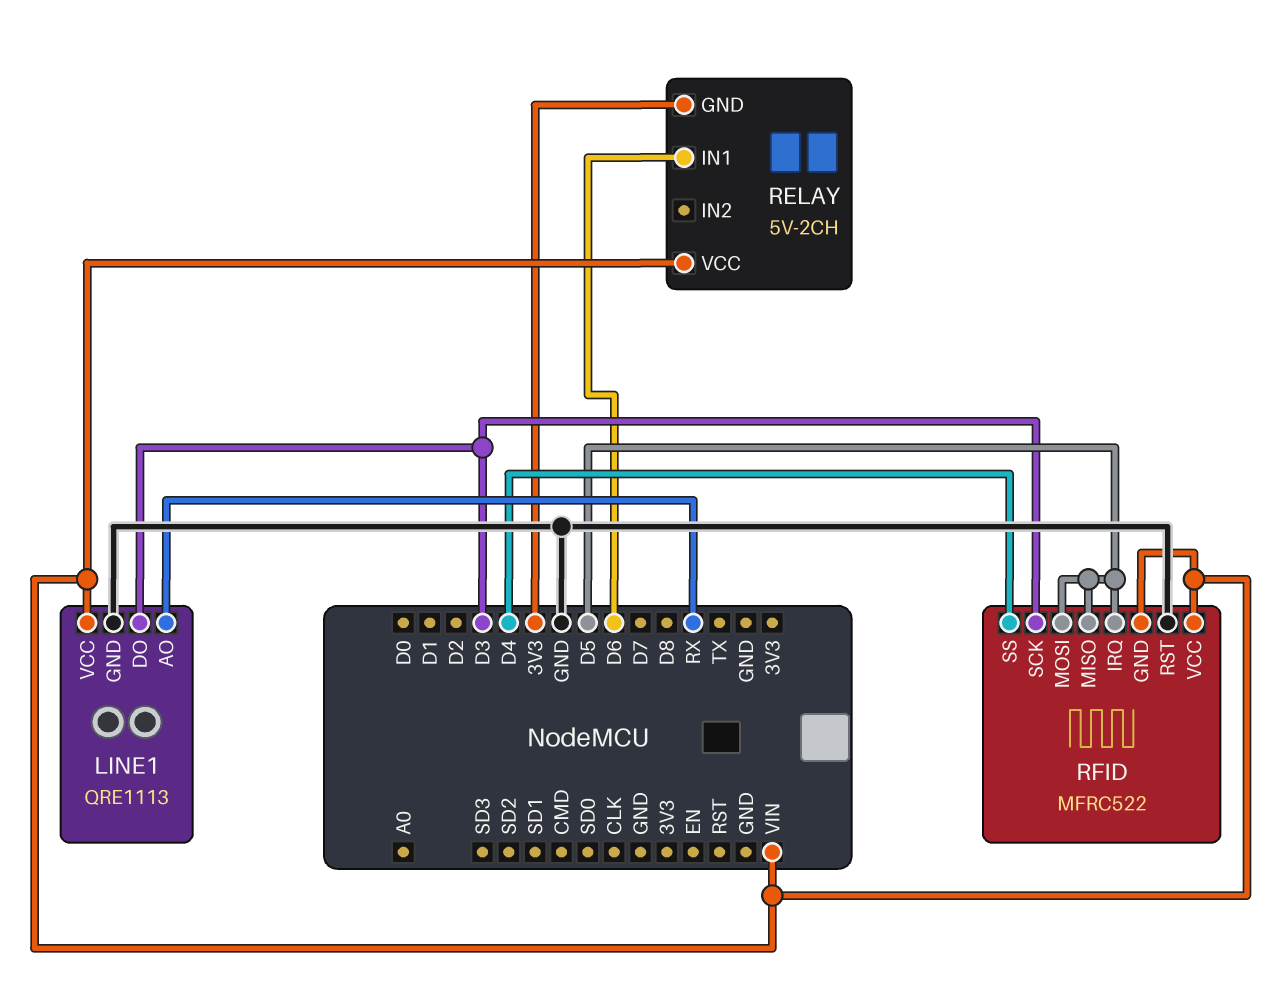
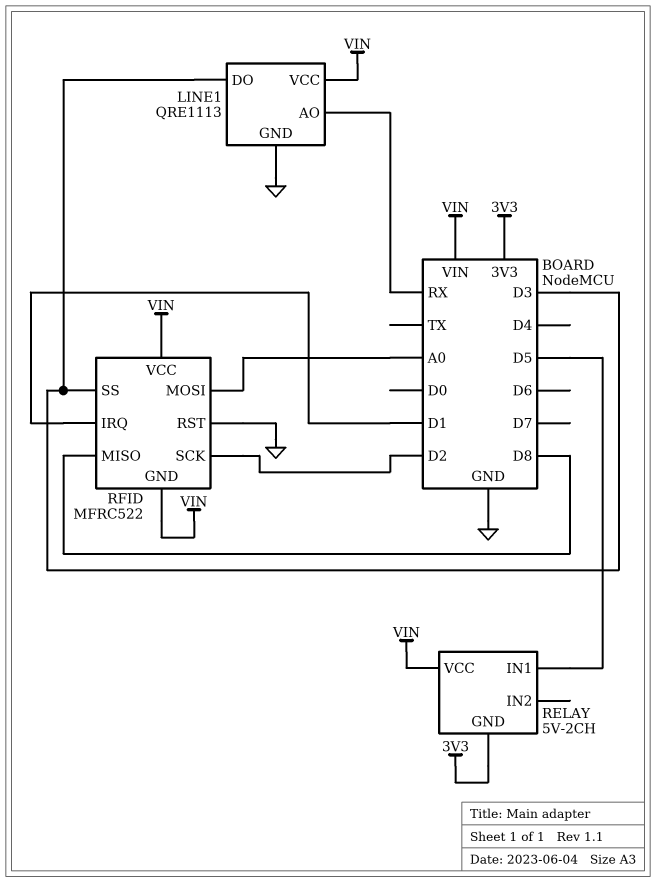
RELAY pin IN1: D6 -> D5
RFID pin IRQ: D5 -> D1
RFID pin MISO: D5 -> D8
RFID pin MOSI: D5 -> A0
RFID pin SCK: D3 -> D2
RFID pin SS: D4 -> D3

